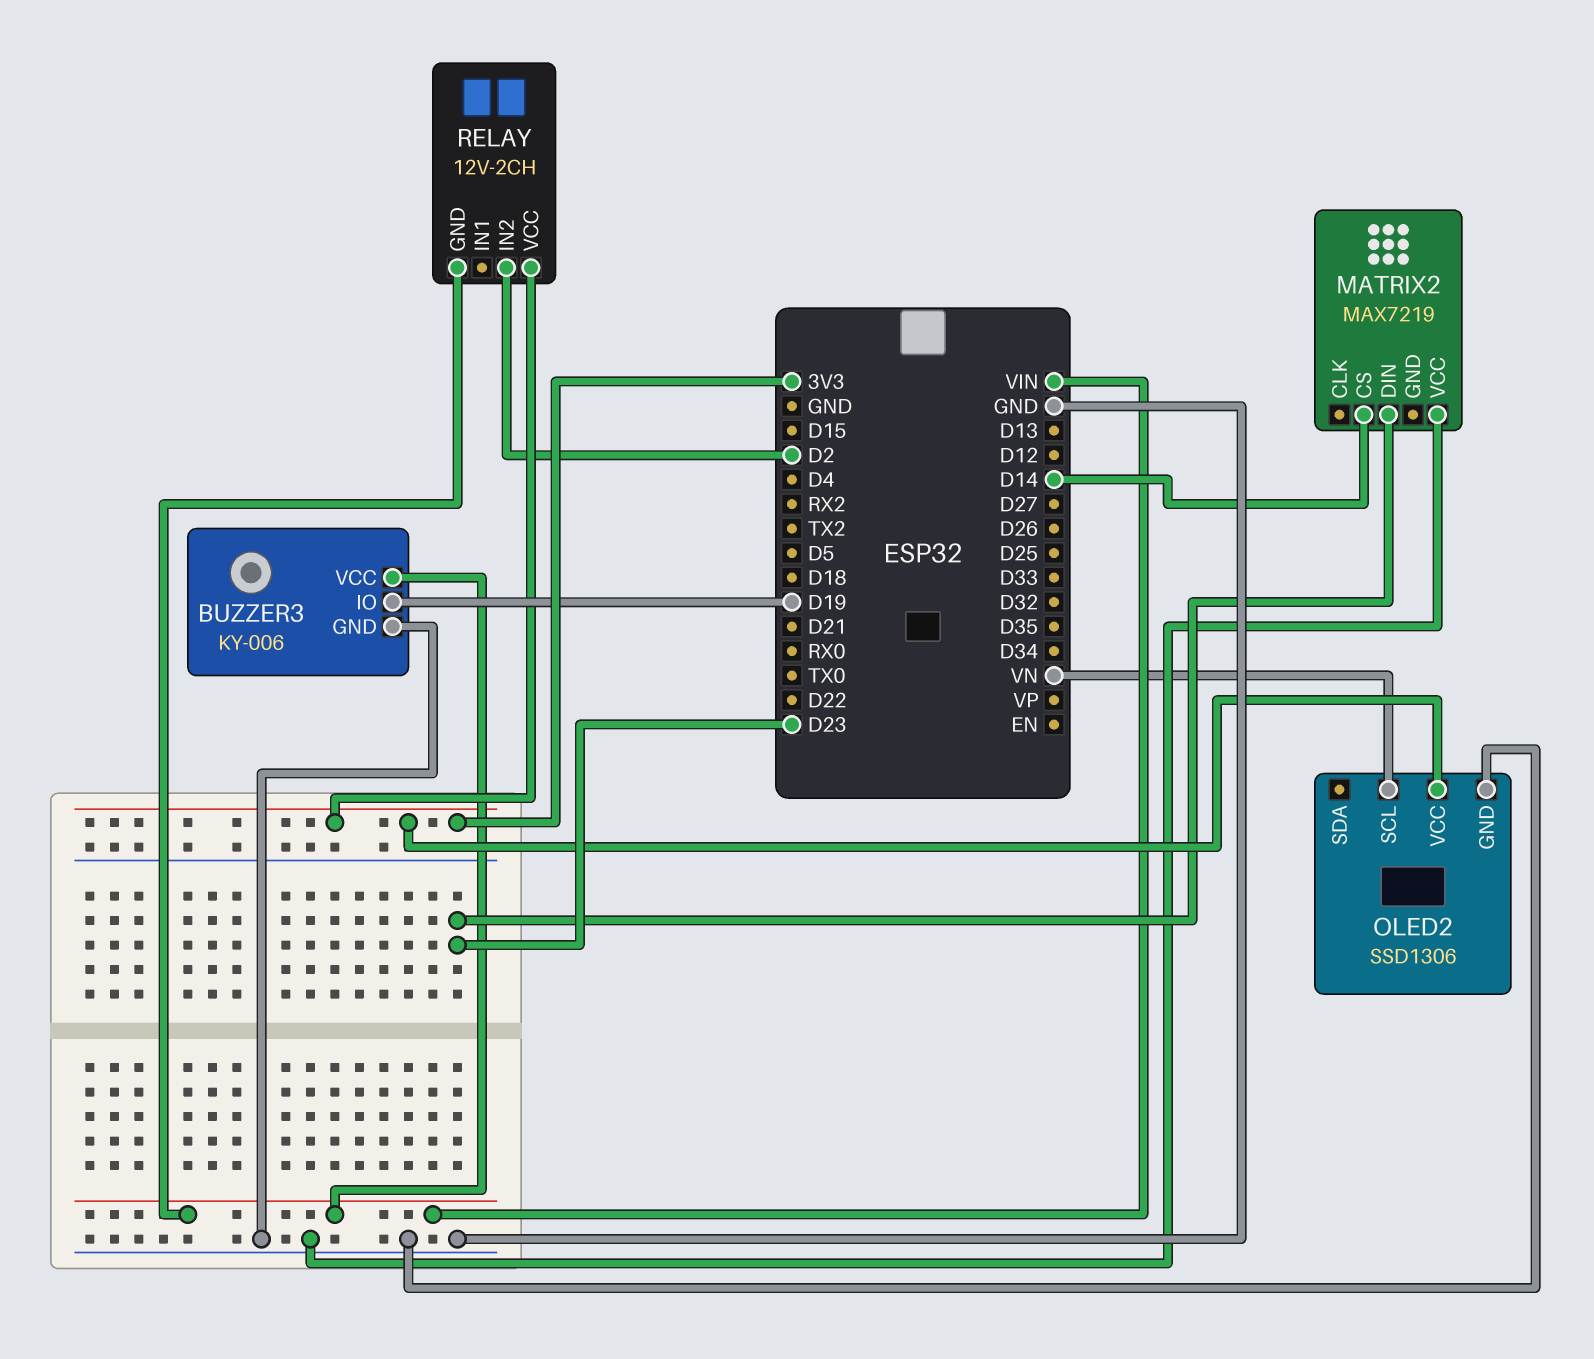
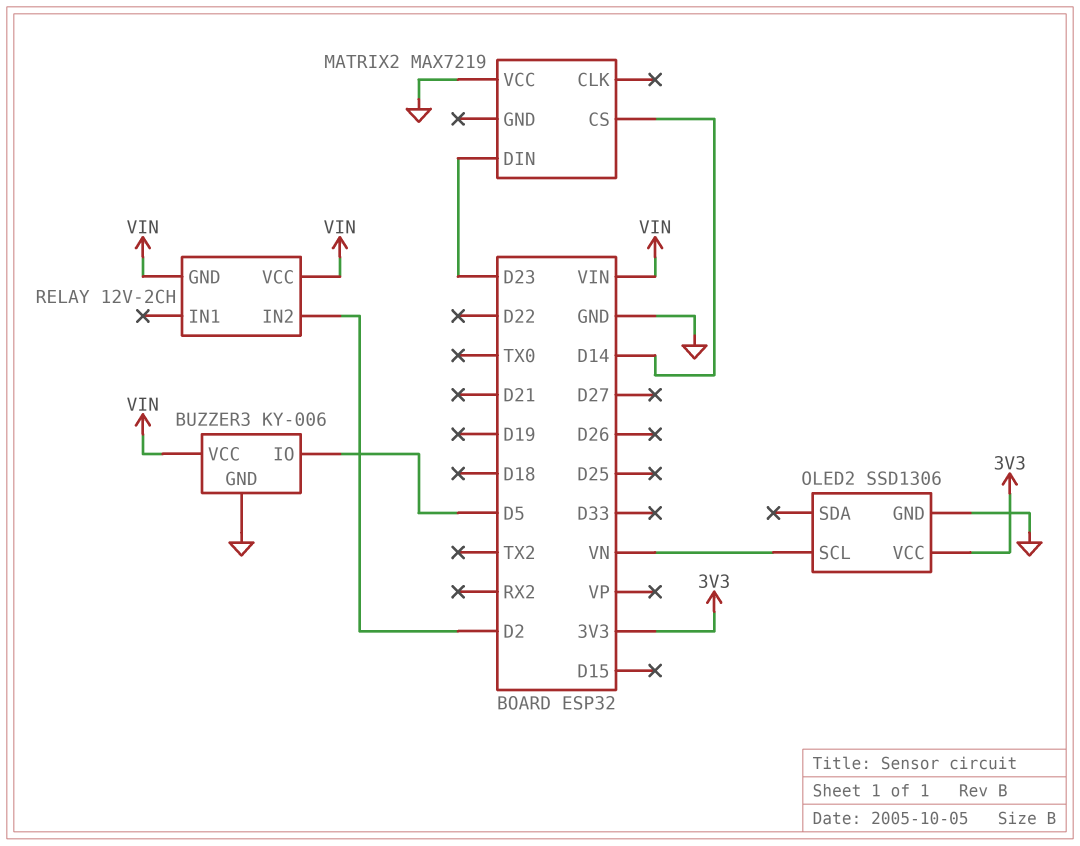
BUZZER3 pin IO: D19 -> D5
RELAY pin VCC: 3V3 -> VIN

